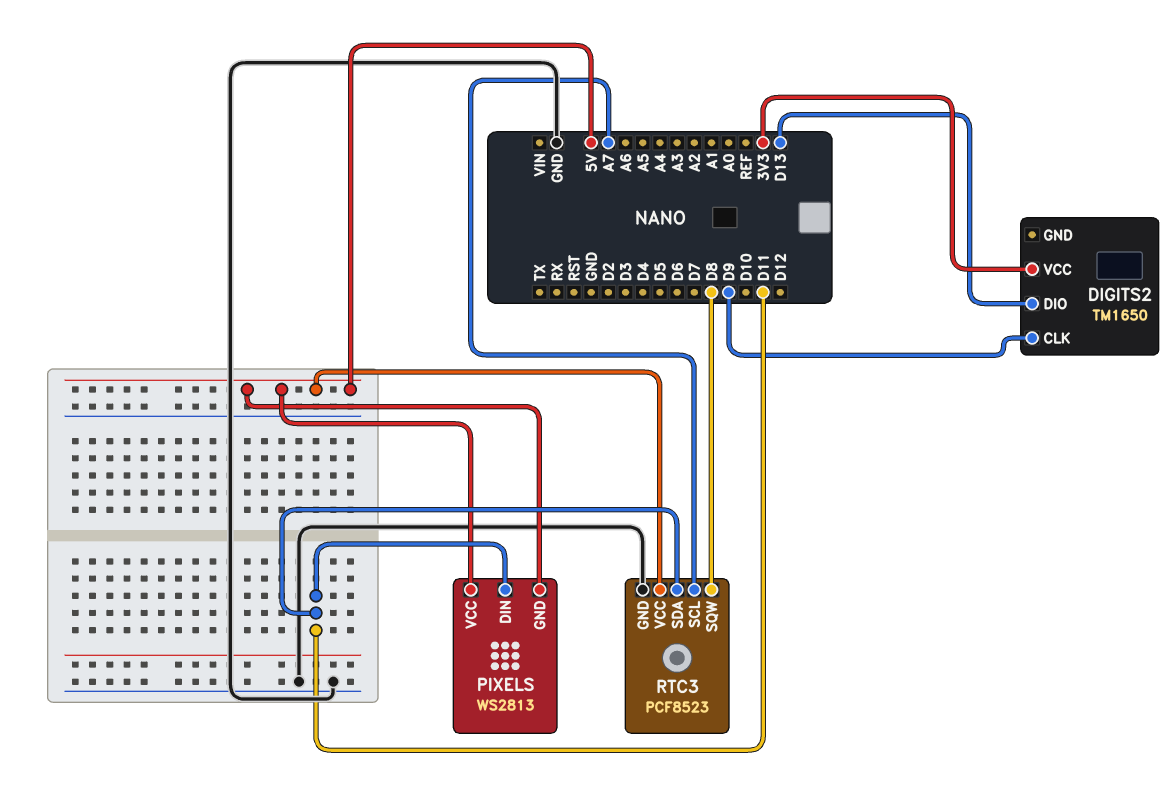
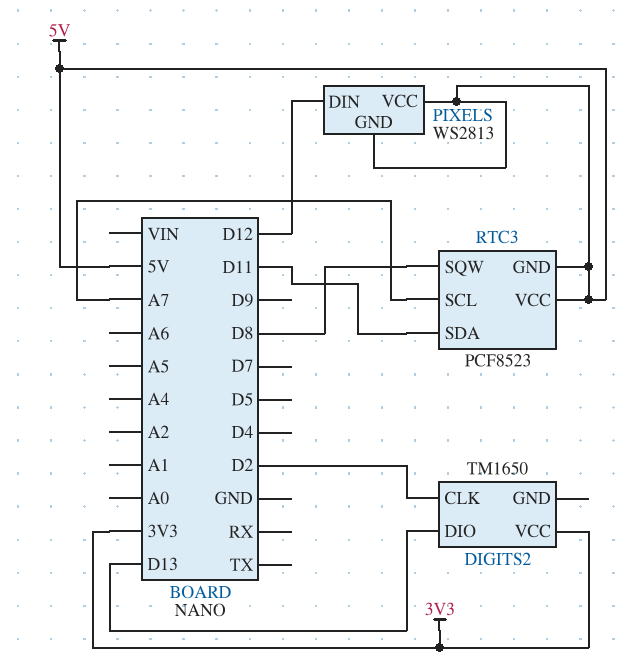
DIGITS2 pin CLK: D9 -> D2
PIXELS pin DIN: D11 -> D12
RTC3 pin GND: GND -> 5V

